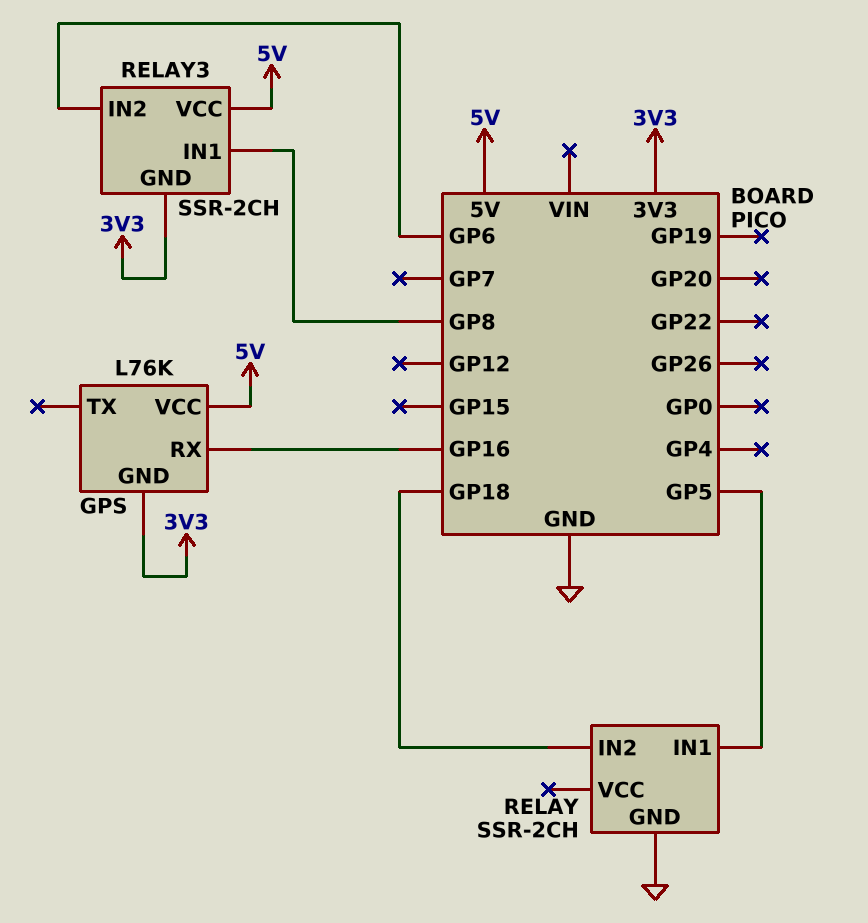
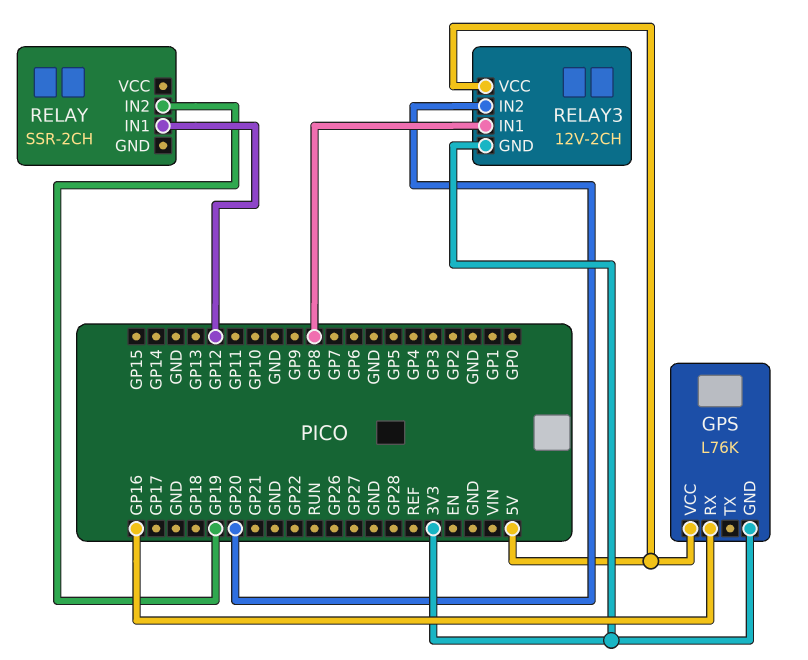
RELAY pin GND: GND -> none
RELAY pin IN1: GP5 -> GP12
RELAY pin IN2: GP18 -> GP19
RELAY3: SSR-2CH -> 12V-2CH
RELAY3 pin IN2: GP6 -> GP20

